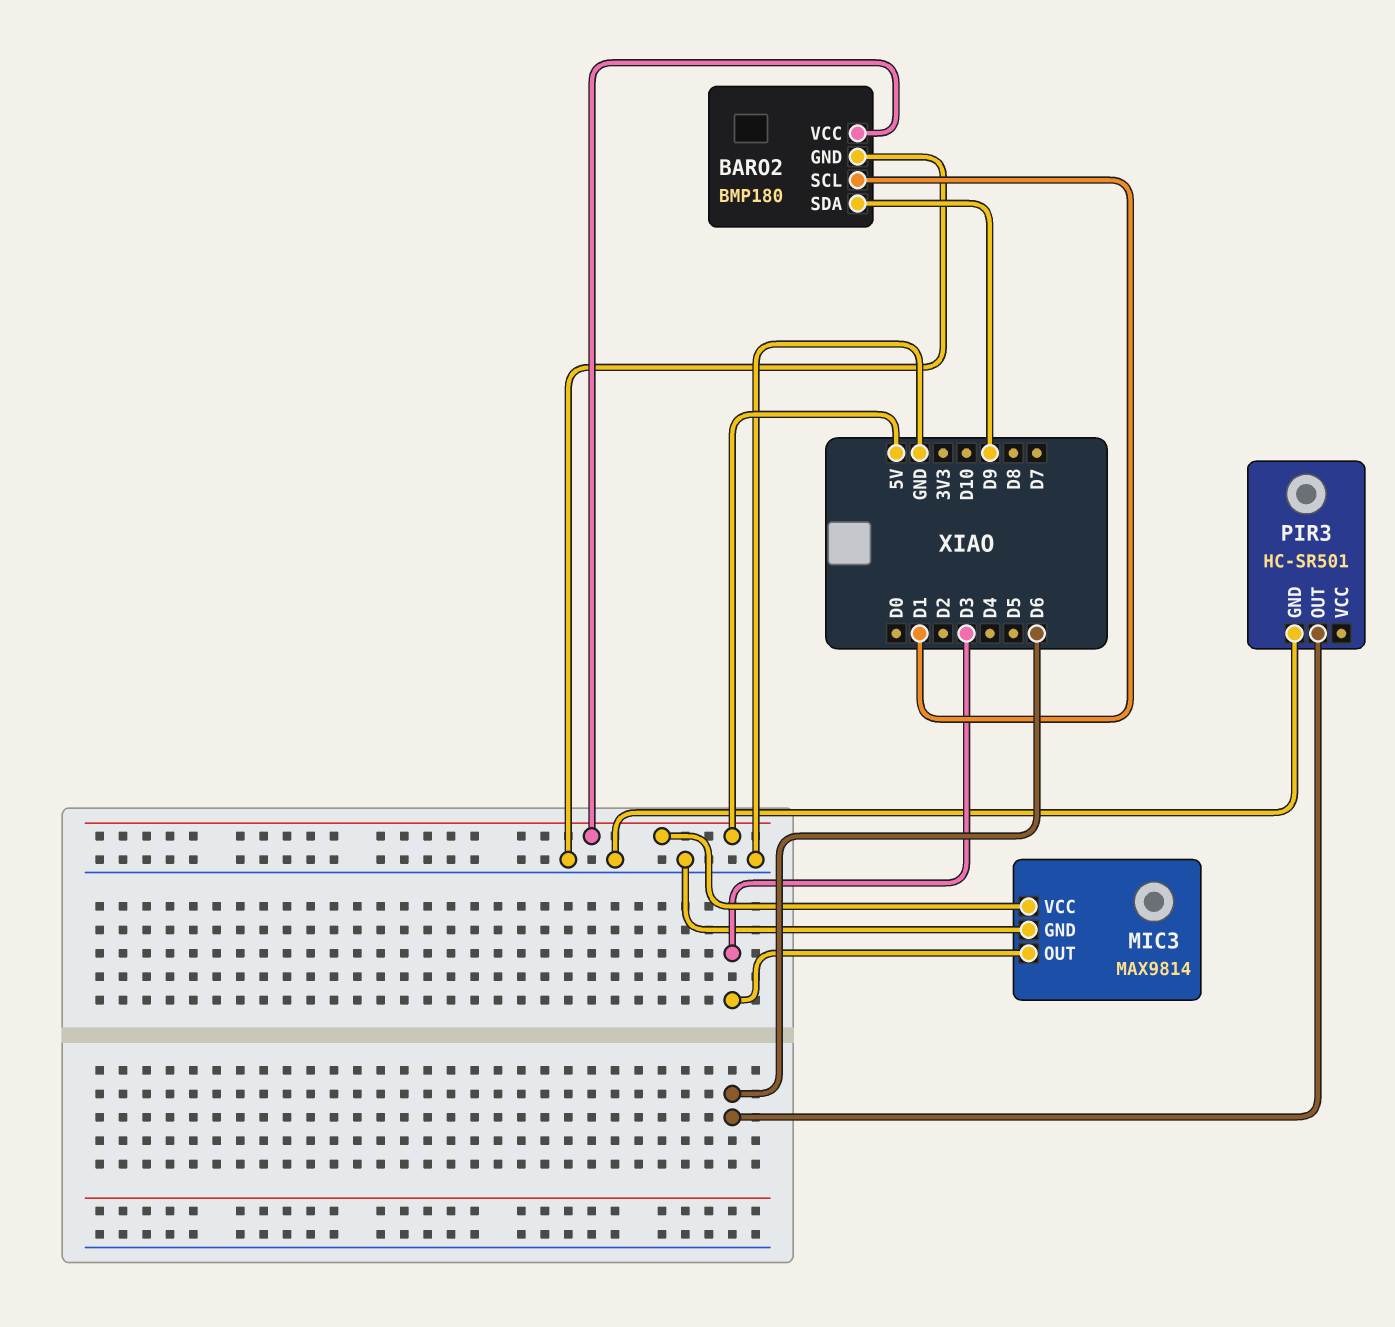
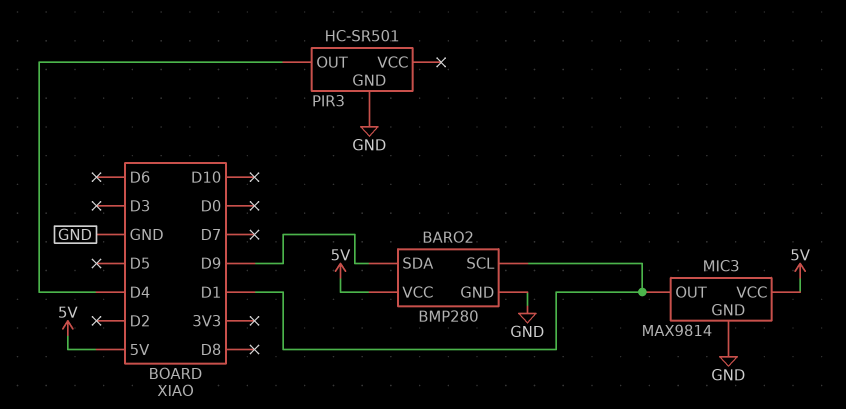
BARO2: BMP180 -> BMP280
MIC3 pin OUT: D3 -> D1
PIR3 pin OUT: D6 -> D4

